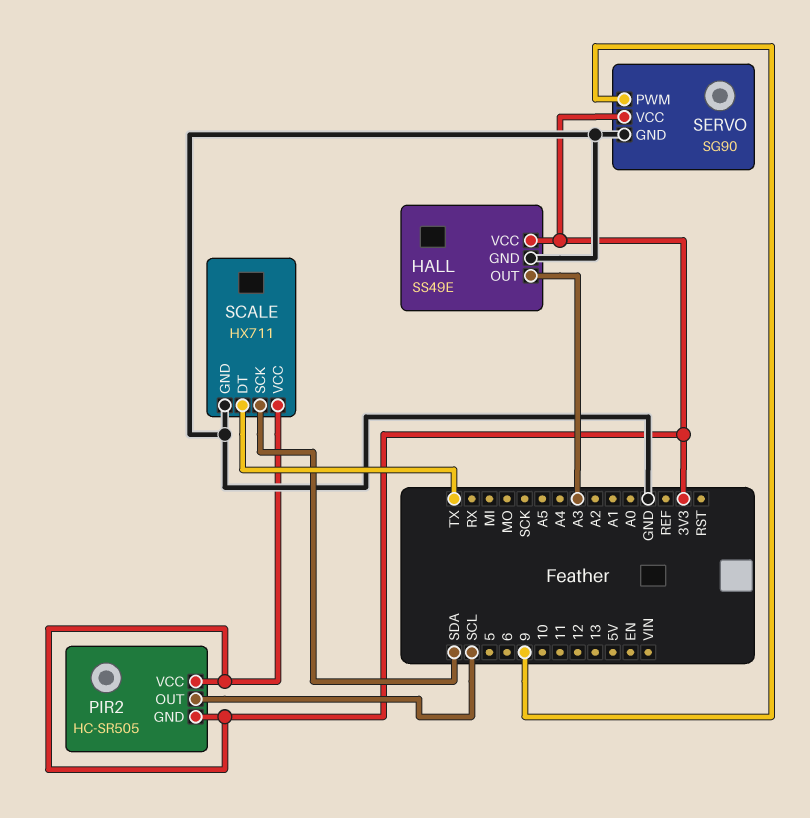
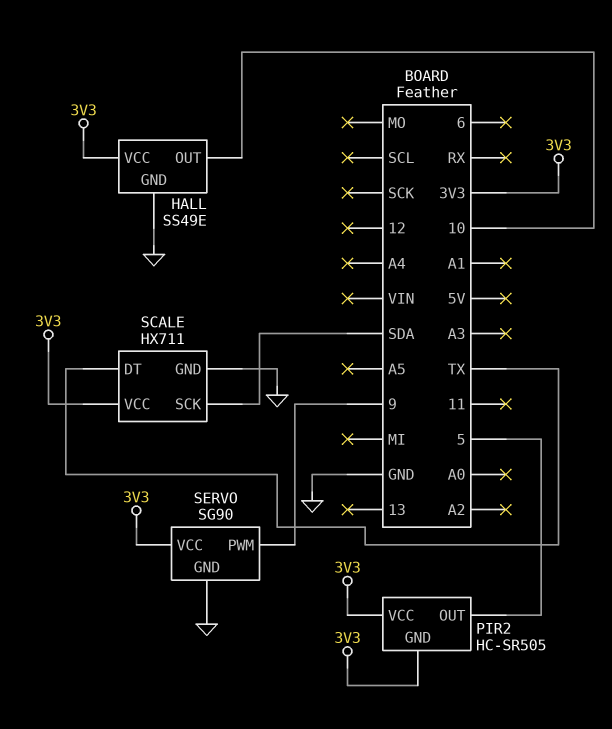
HALL pin OUT: A3 -> 10
PIR2 pin OUT: SCL -> 5

